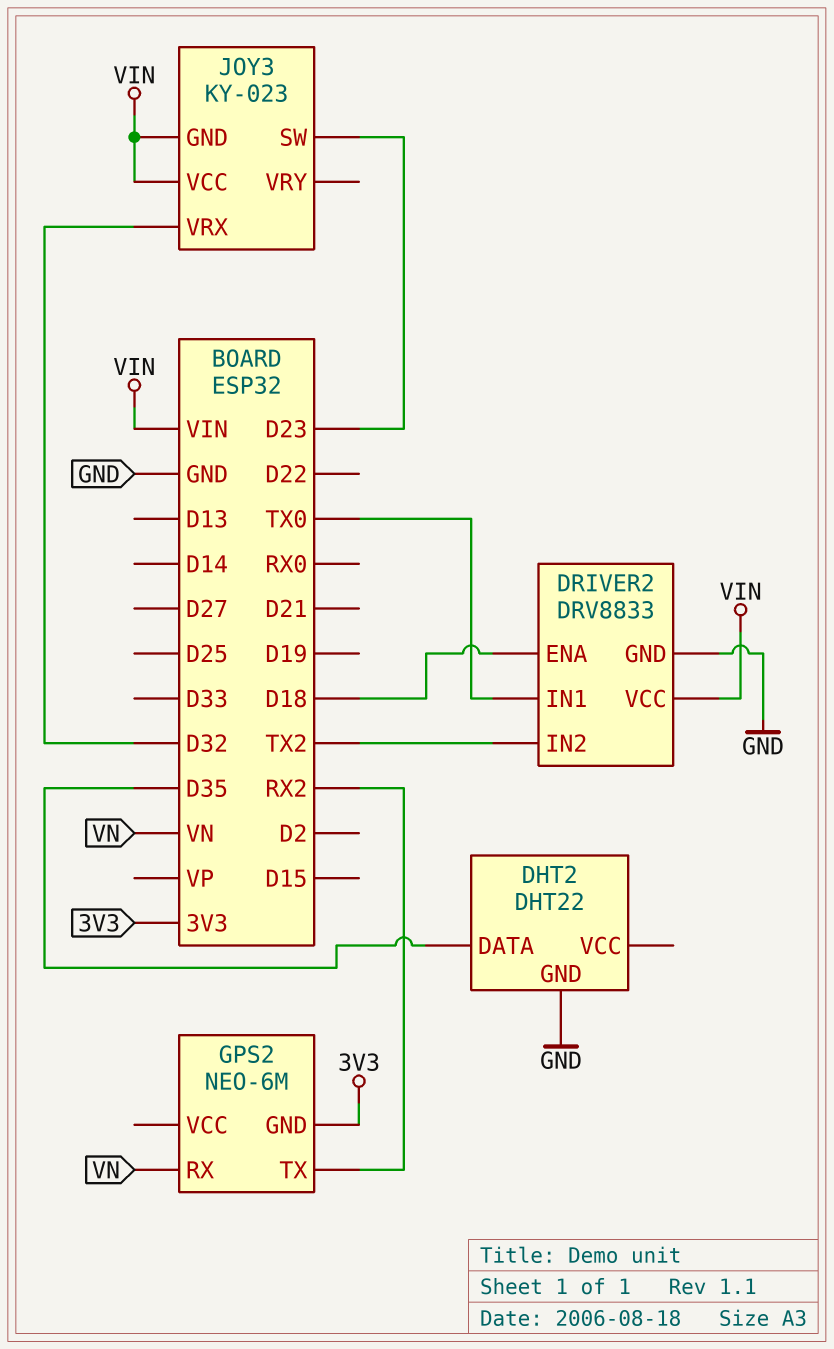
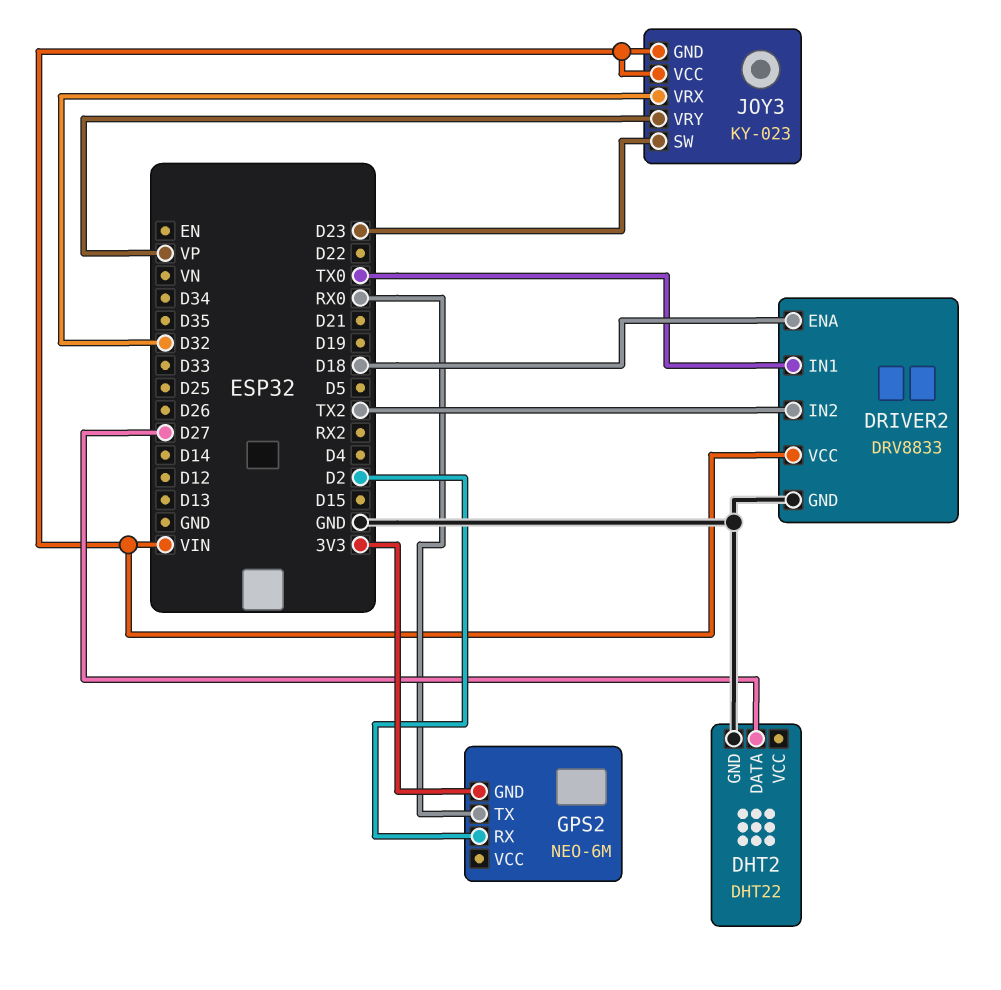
DHT2 pin DATA: D35 -> D27
GPS2 pin RX: VN -> D2
GPS2 pin TX: RX2 -> RX0
JOY3 pin VRY: none -> VP

